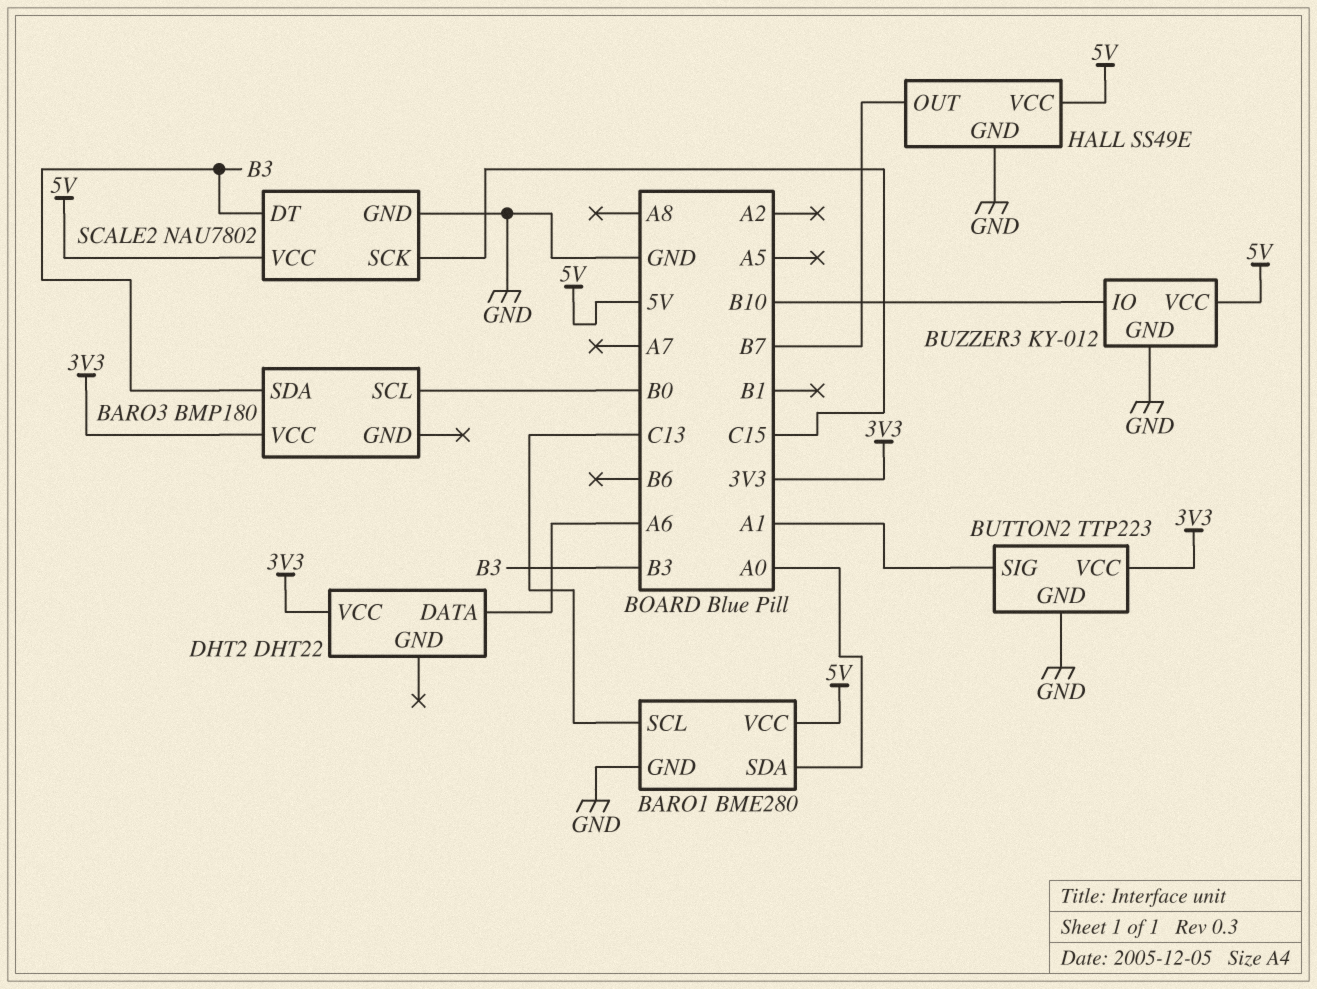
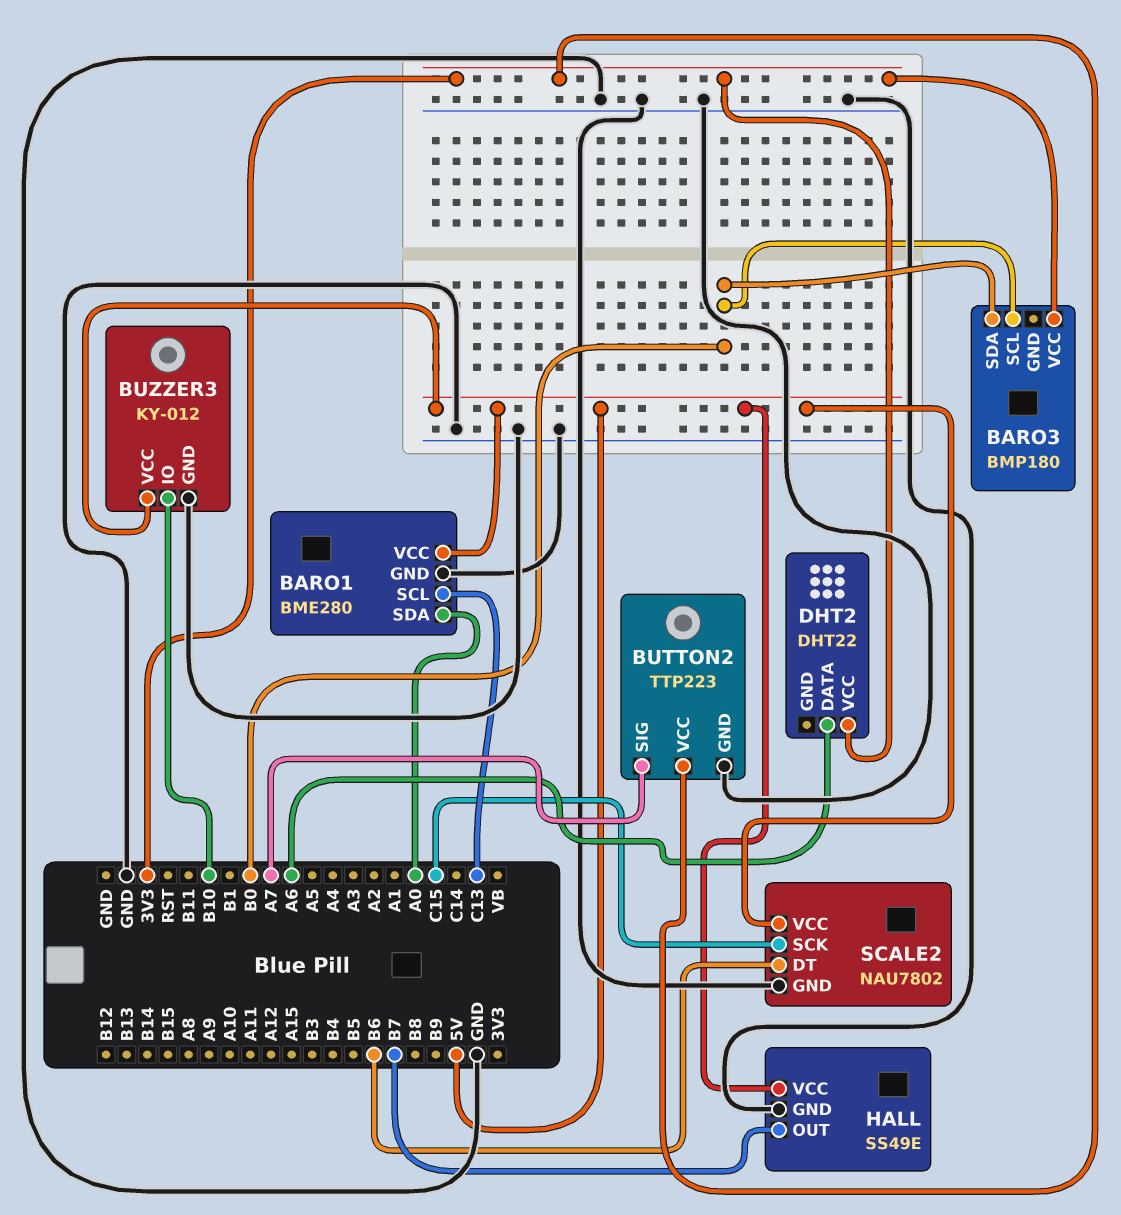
BARO3 pin SDA: B3 -> B0
BUTTON2 pin SIG: A1 -> A7
SCALE2 pin DT: B3 -> B6

